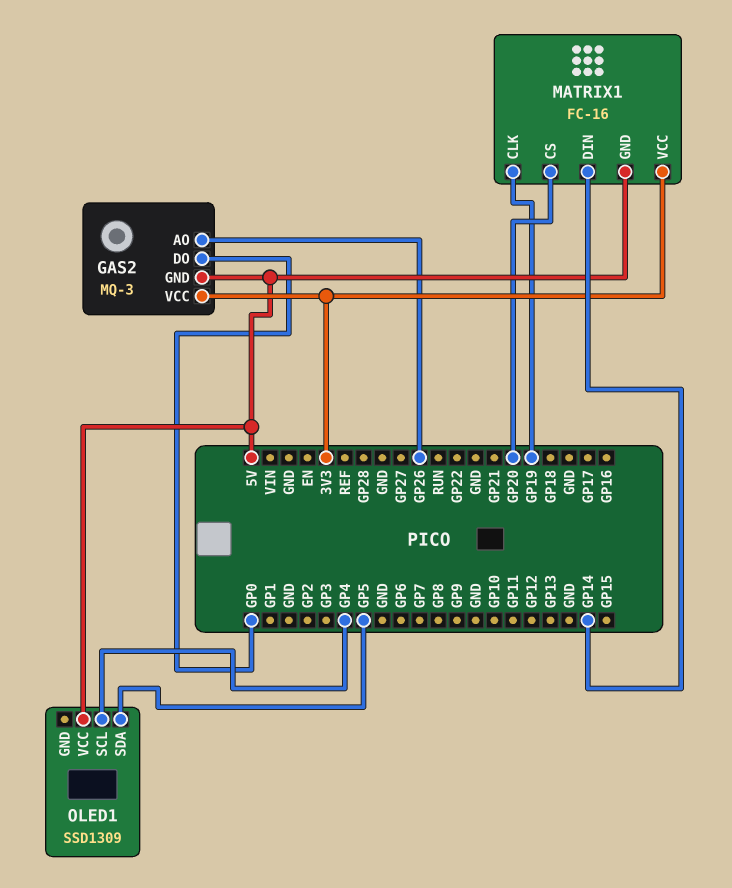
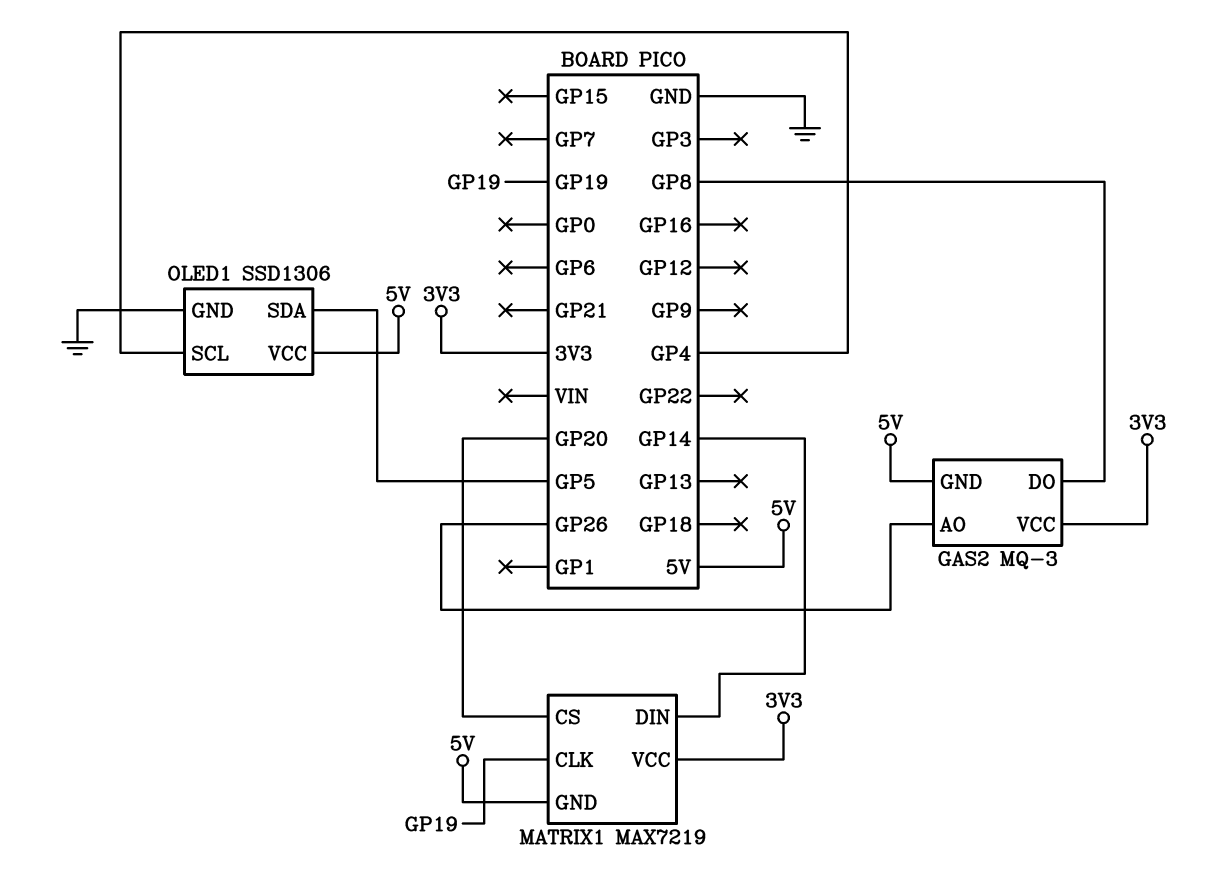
GAS2 pin DO: GP0 -> GP8
MATRIX1: FC-16 -> MAX7219
OLED1: SSD1309 -> SSD1306
OLED1 pin GND: none -> GND

